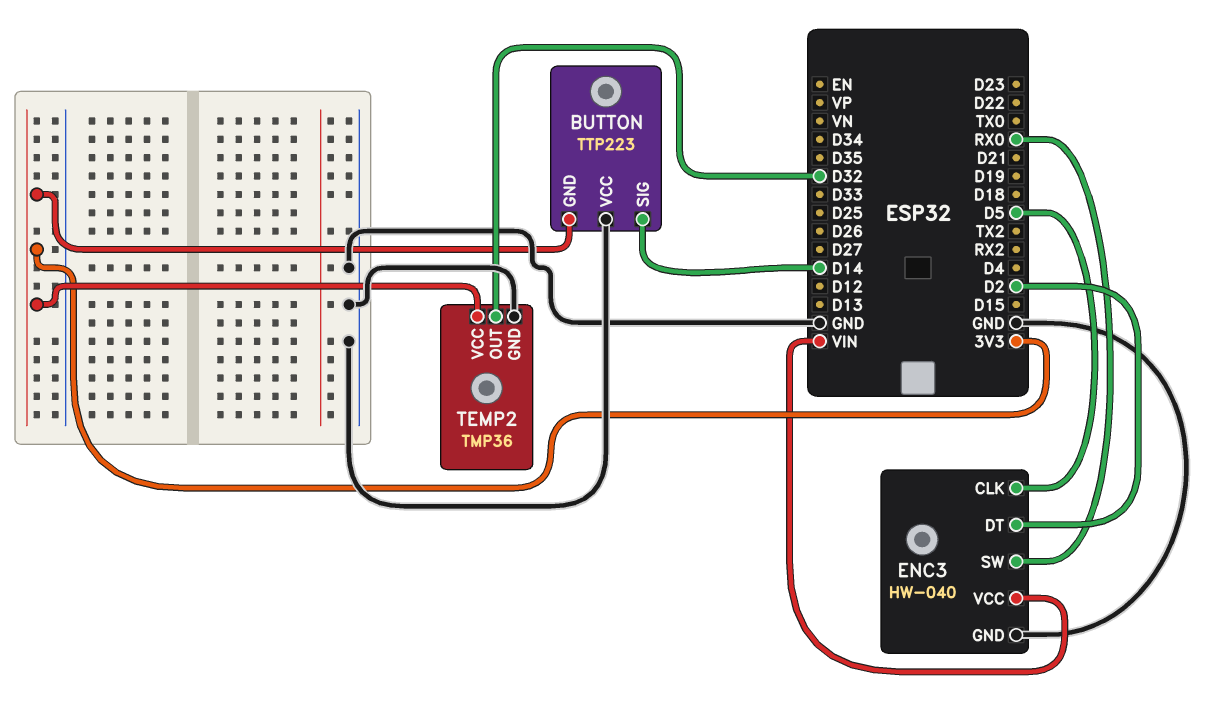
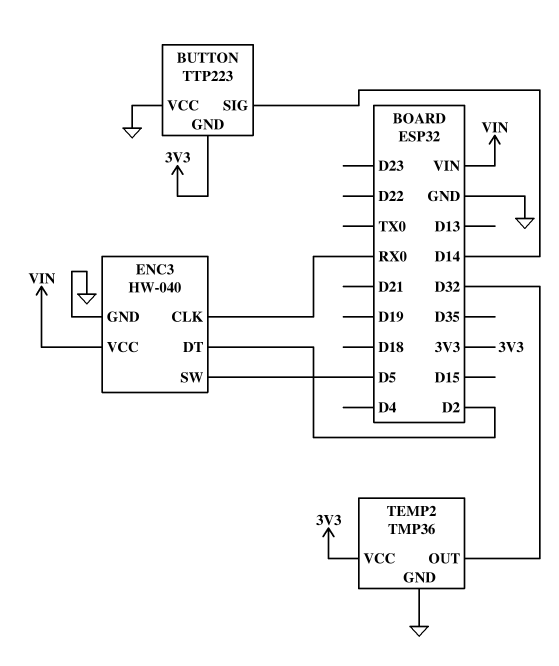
ENC3 pin CLK: D5 -> RX0
ENC3 pin SW: RX0 -> D5

